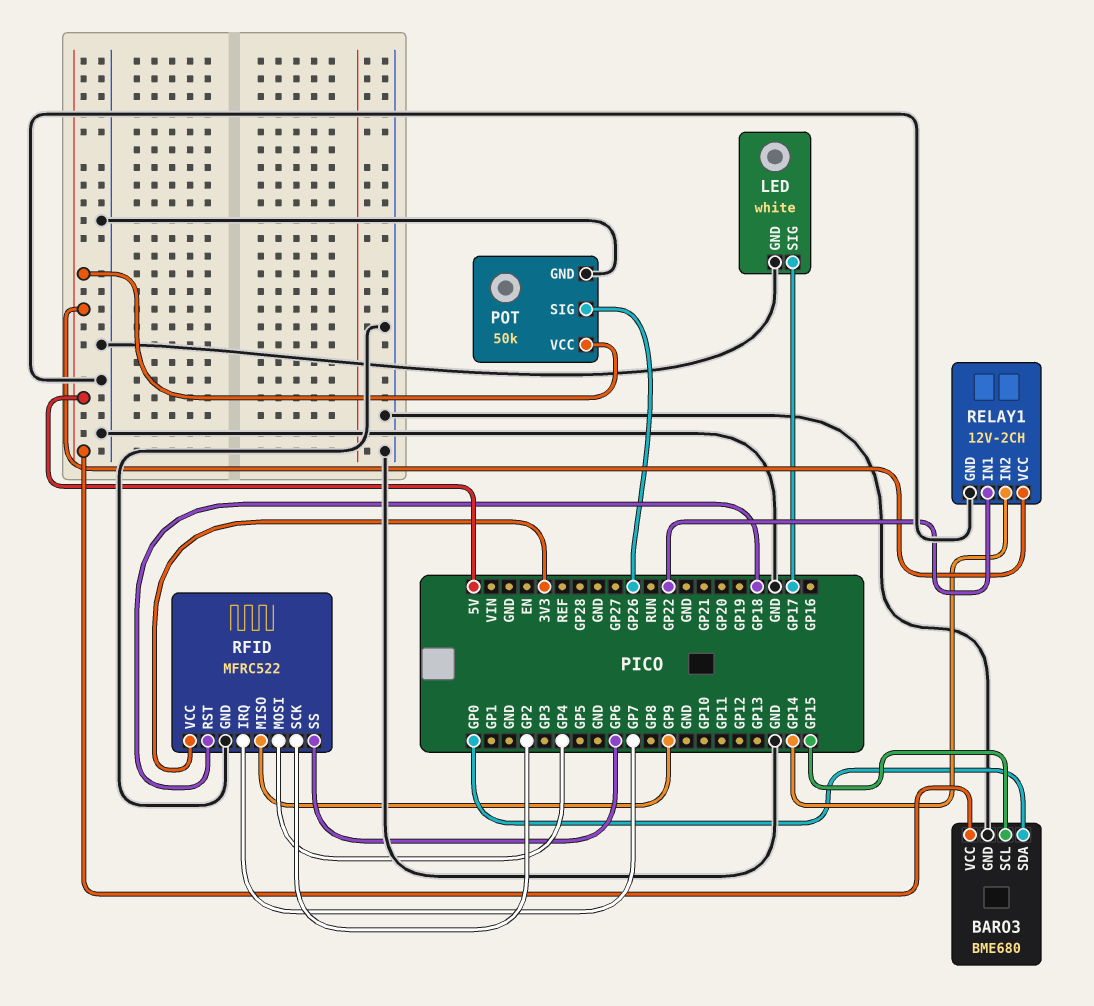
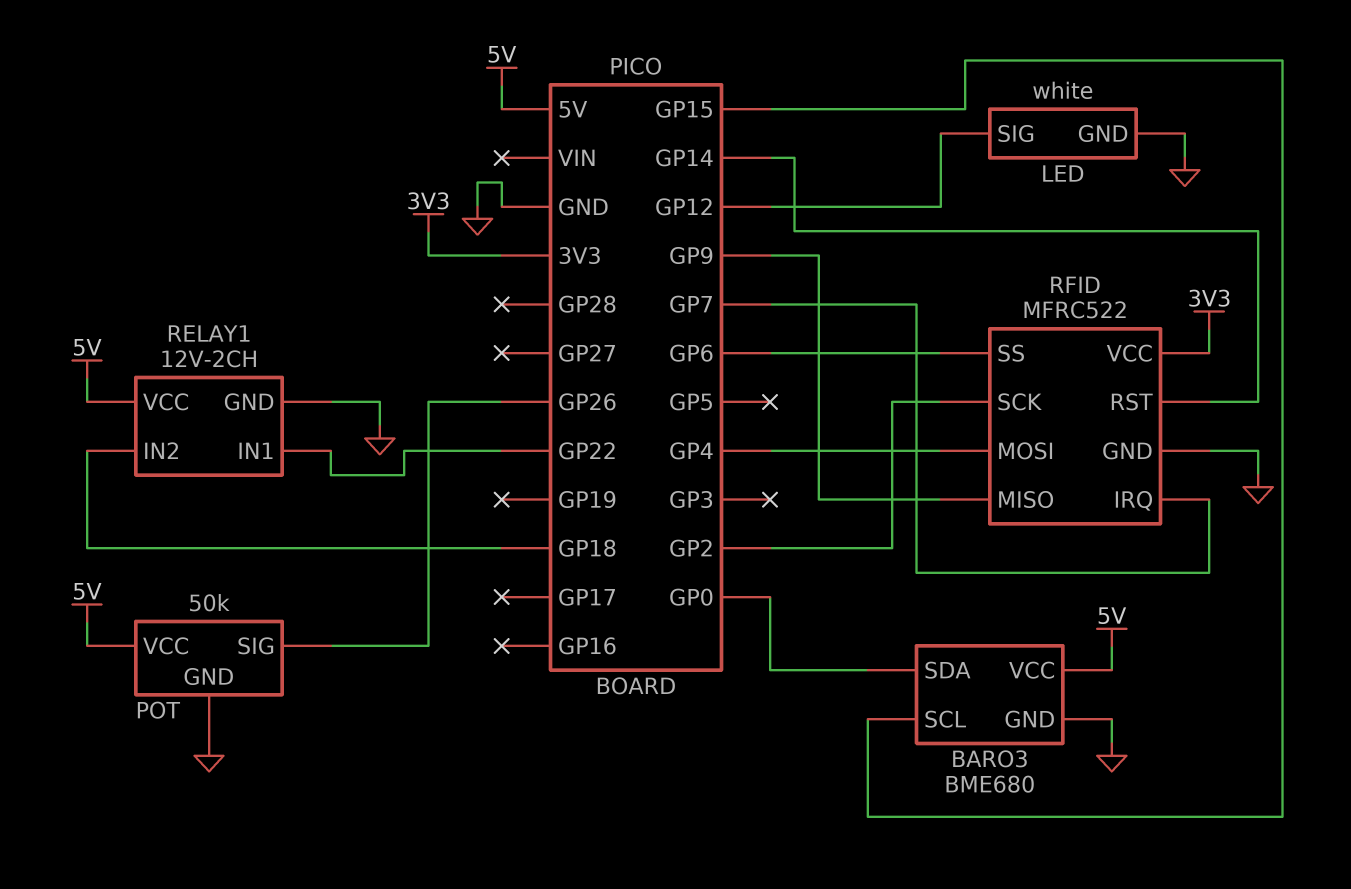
LED pin SIG: GP17 -> GP12
RELAY1 pin IN2: GP14 -> GP18
RFID pin RST: GP18 -> GP14

